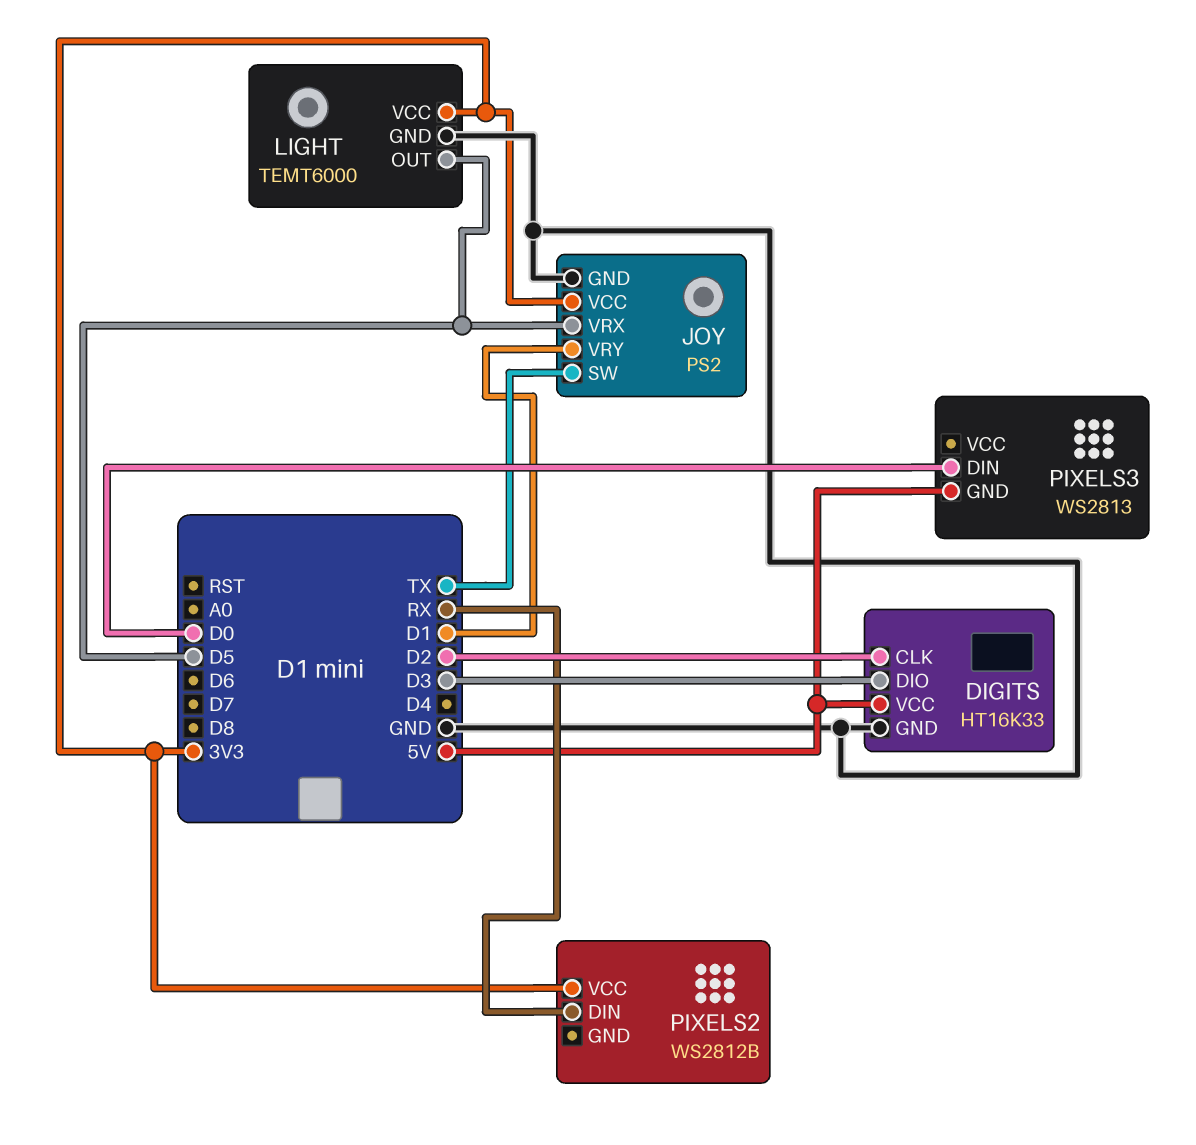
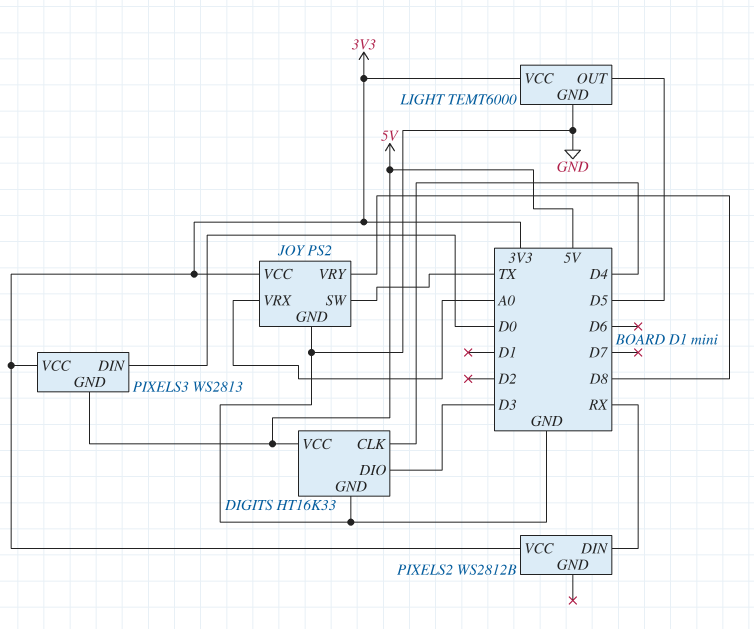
DIGITS pin CLK: D2 -> D4
JOY pin VRX: D5 -> A0
JOY pin VRY: D1 -> D8
PIXELS3 pin VCC: none -> 3V3

